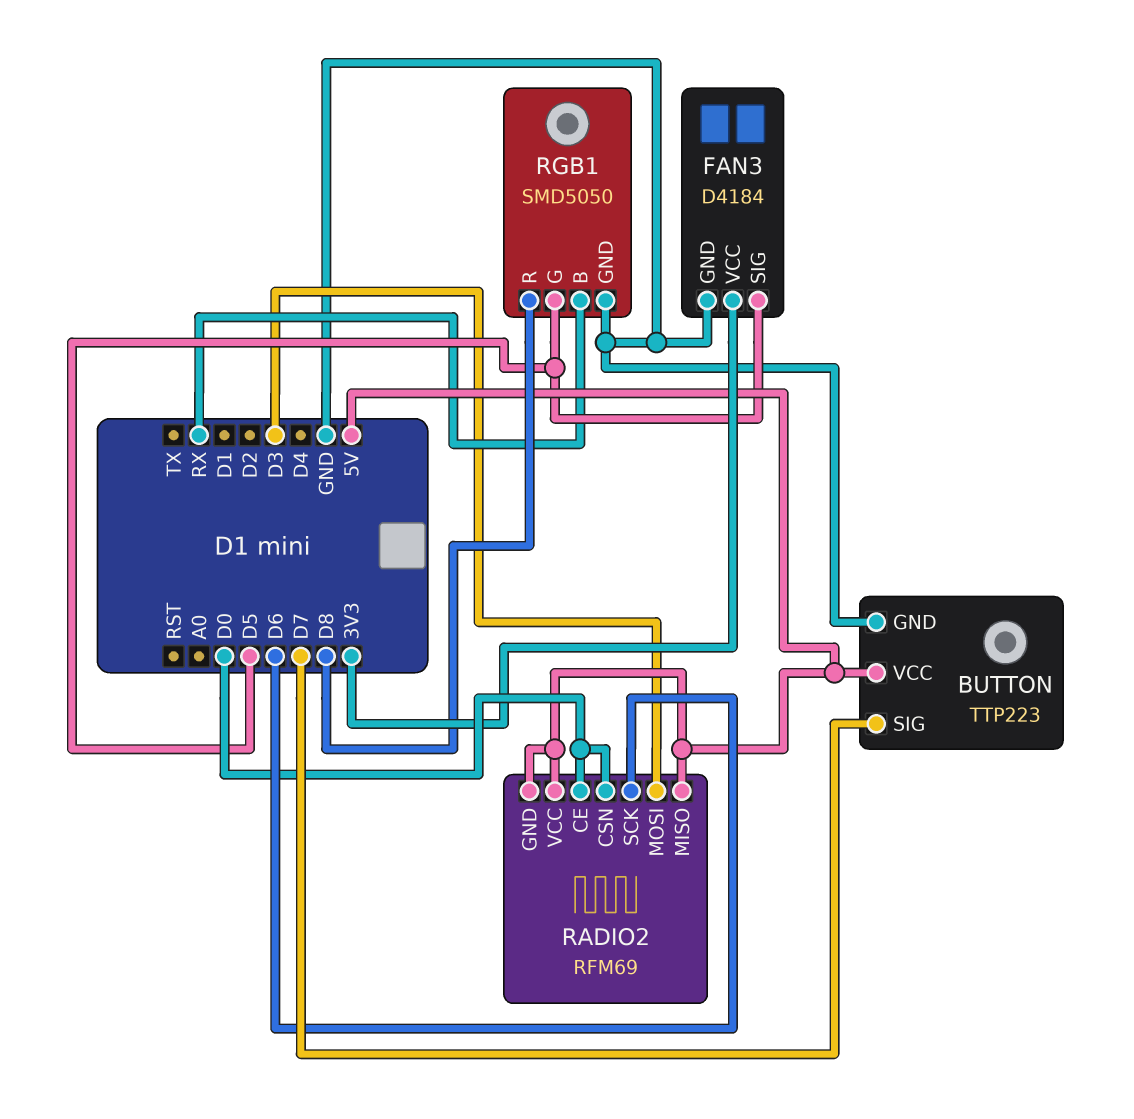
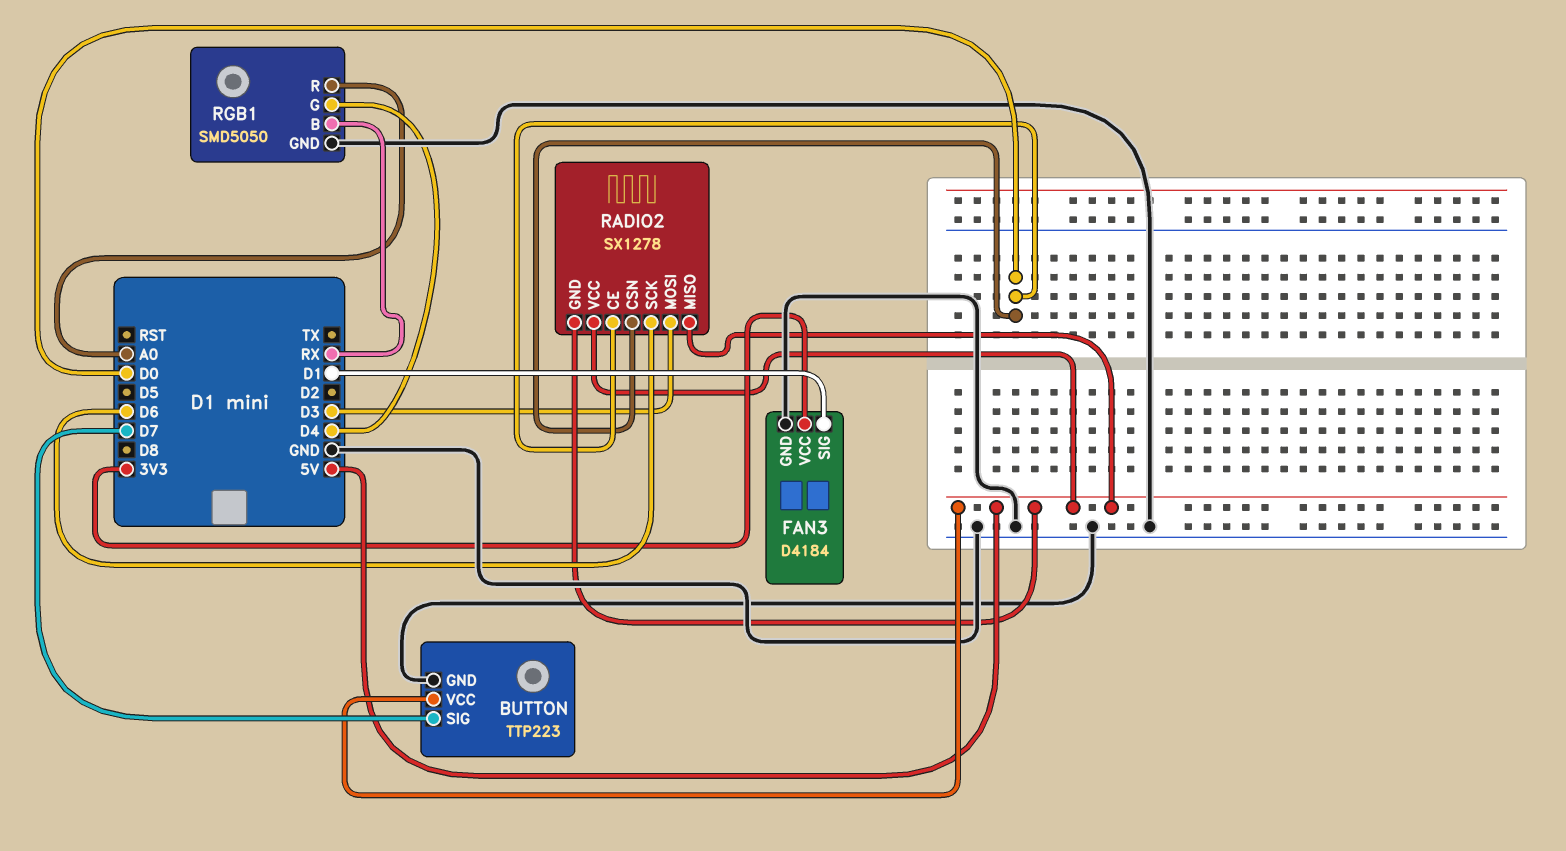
FAN3 pin SIG: D5 -> D1
RADIO2: RFM69 -> SX1278
RGB1 pin G: D5 -> D4
RGB1 pin R: D8 -> A0

